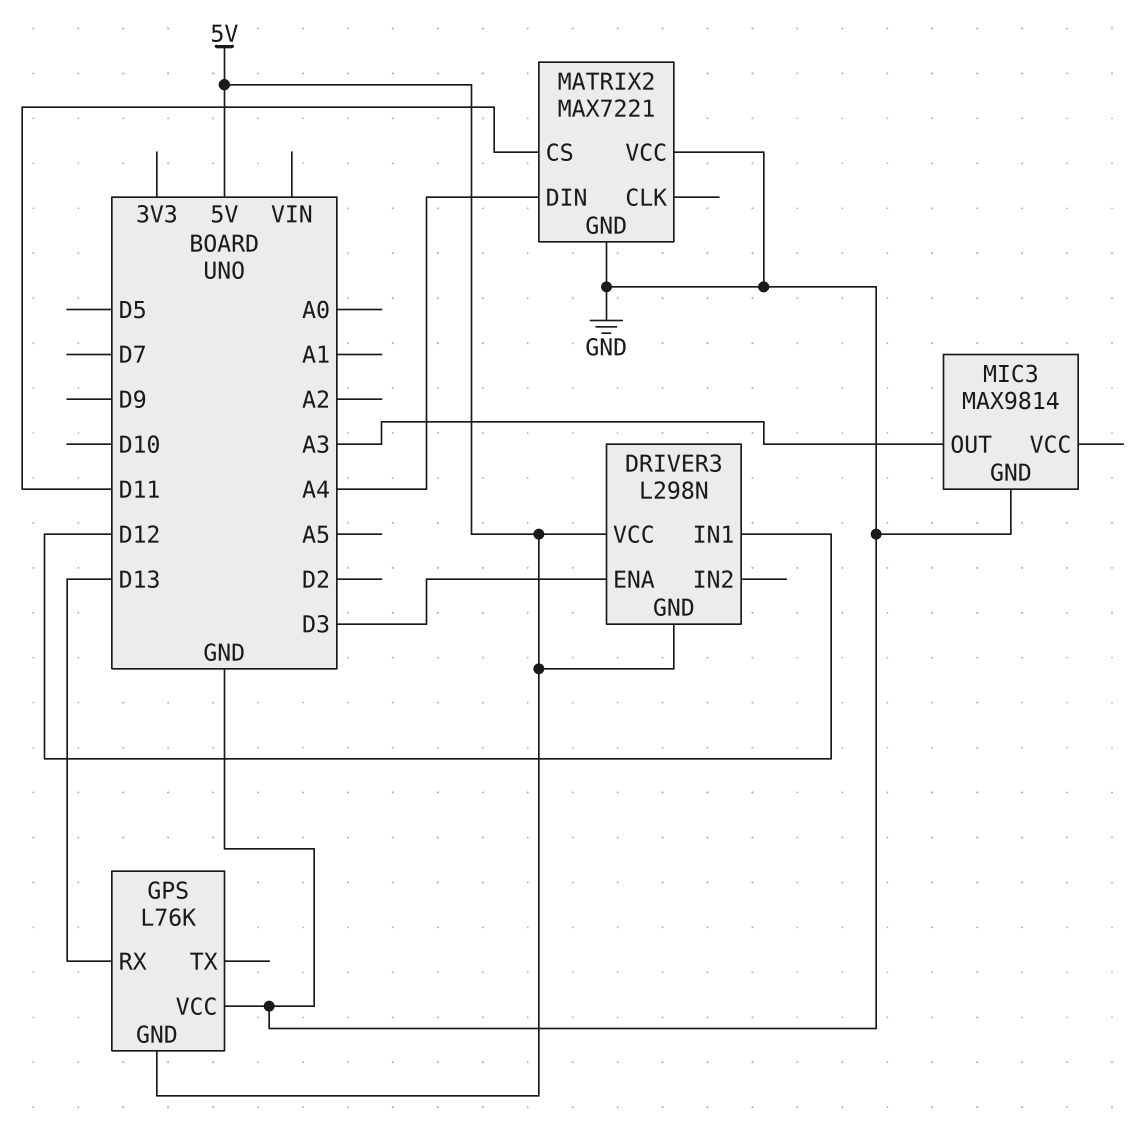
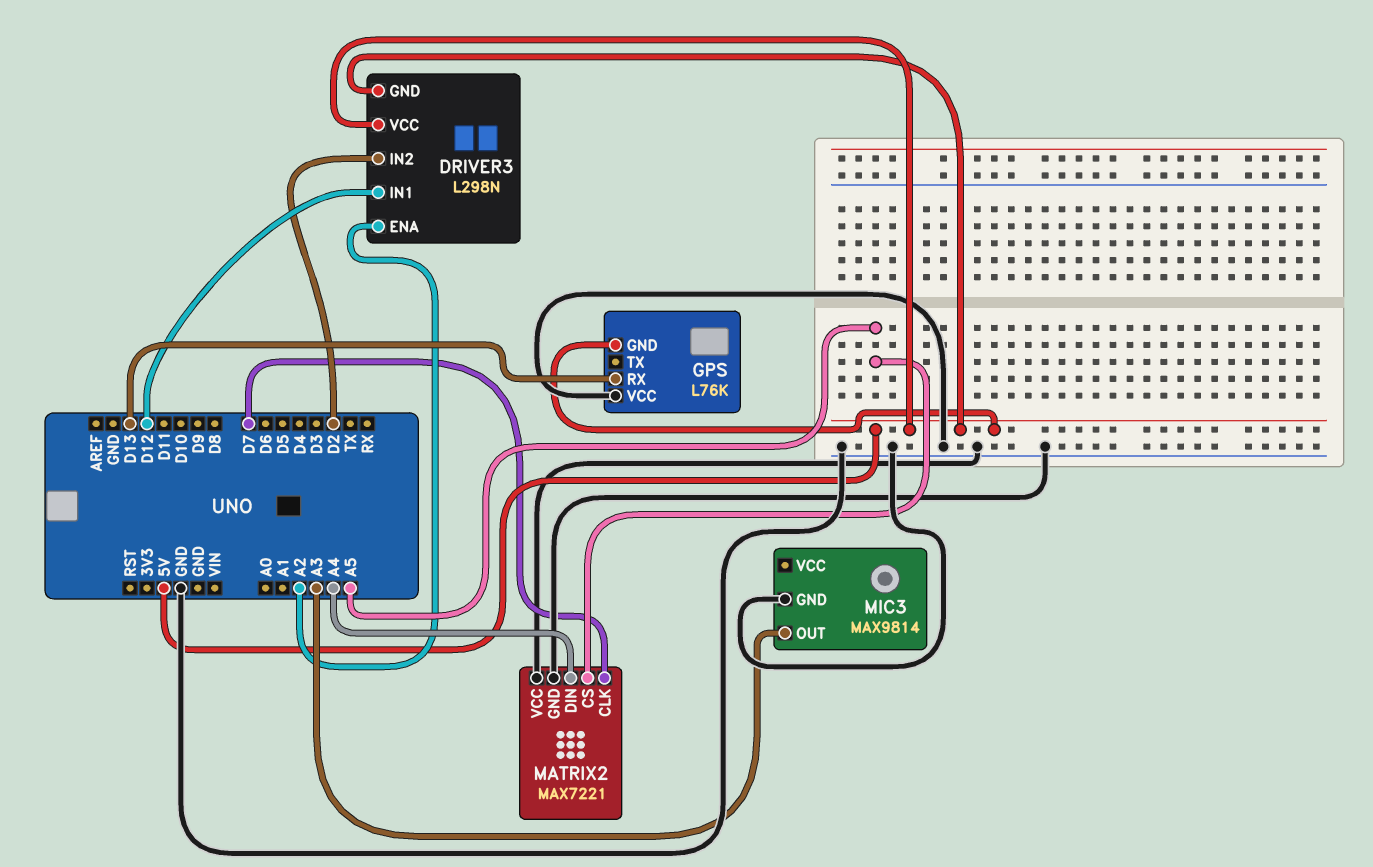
DRIVER3 pin ENA: D3 -> A2
DRIVER3 pin IN2: none -> D2
MATRIX2 pin CLK: none -> D7
MATRIX2 pin CS: D11 -> A5

